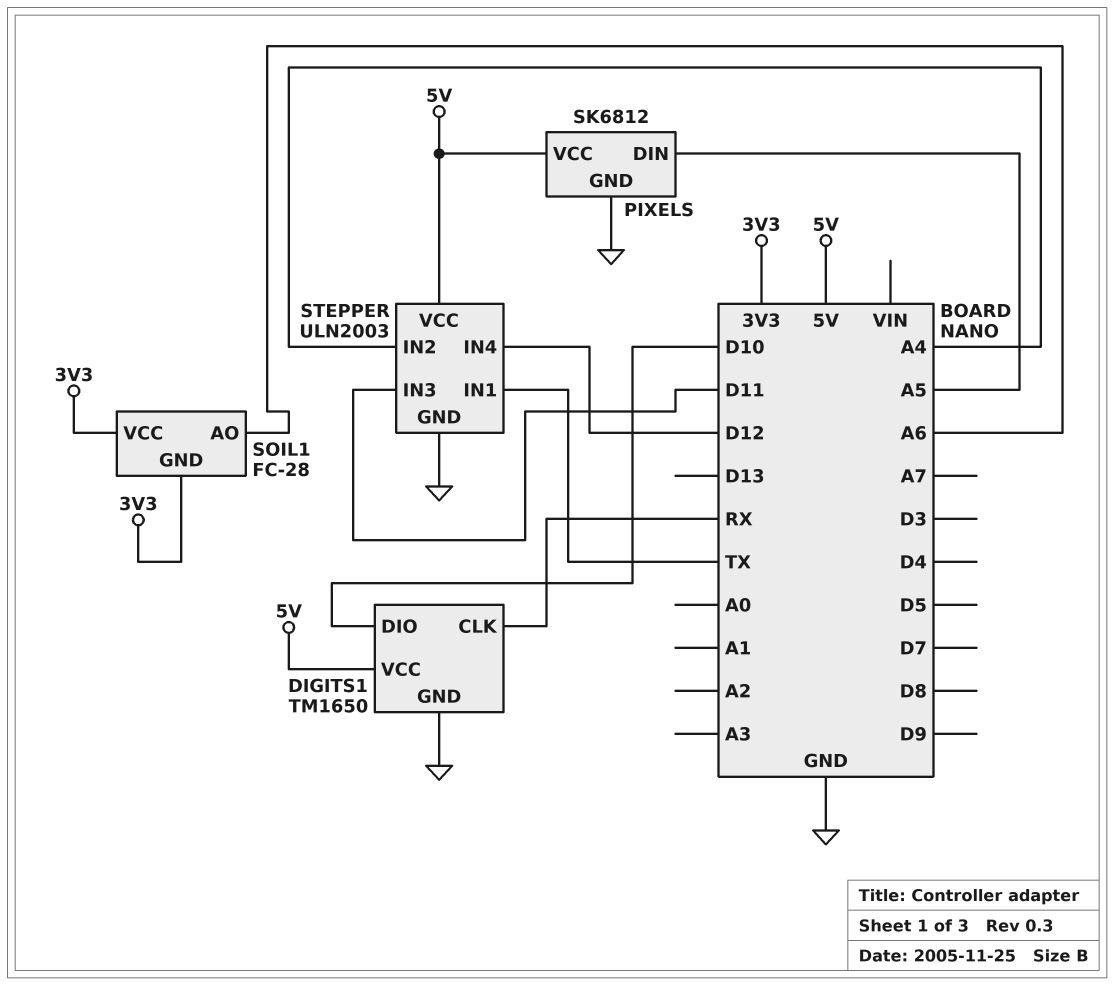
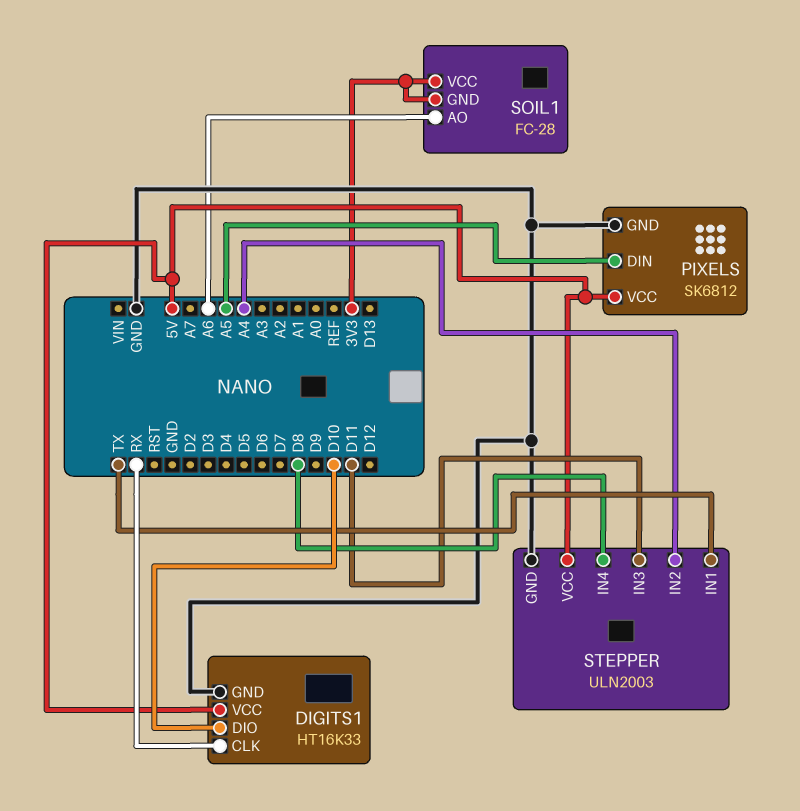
DIGITS1: TM1650 -> HT16K33
STEPPER pin IN4: D12 -> D8

